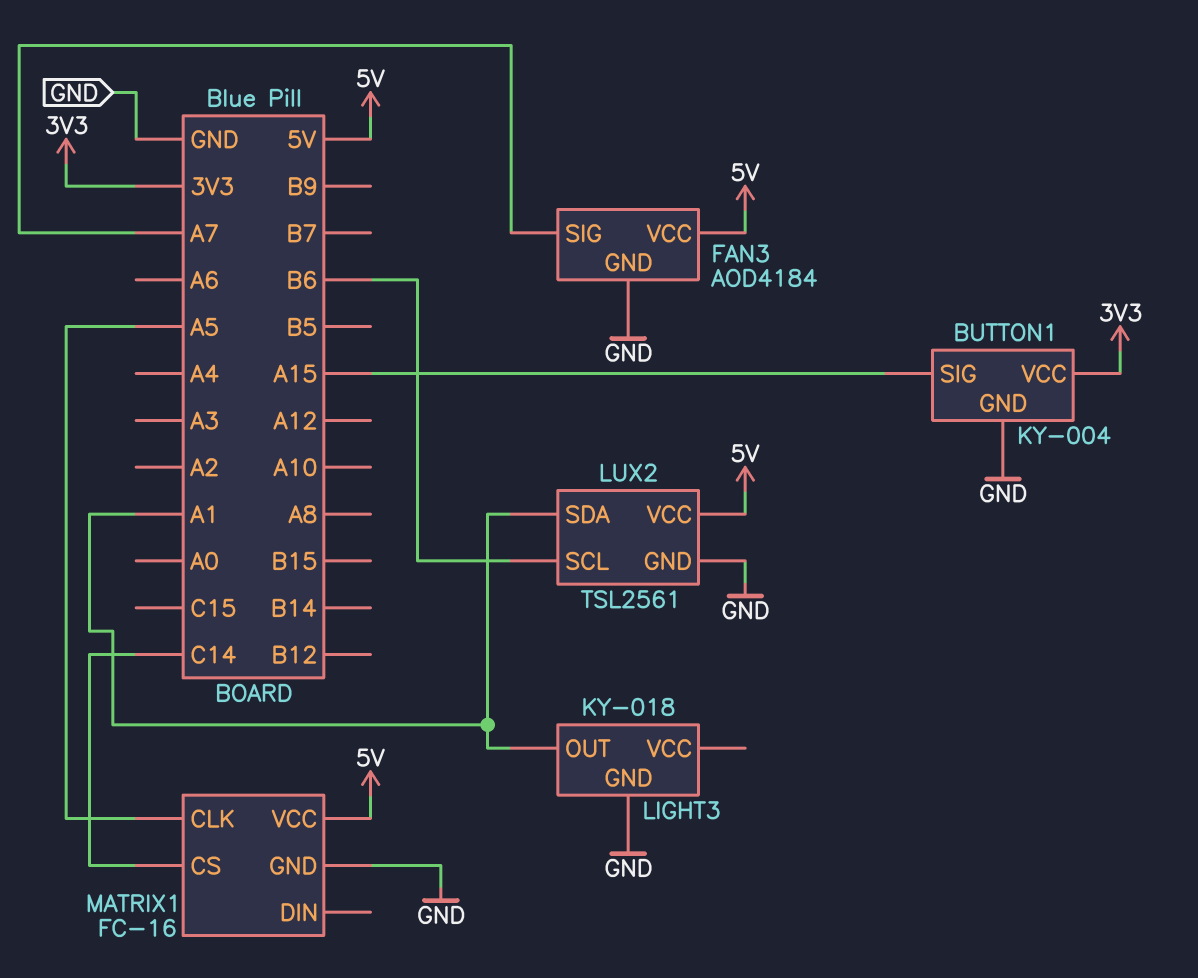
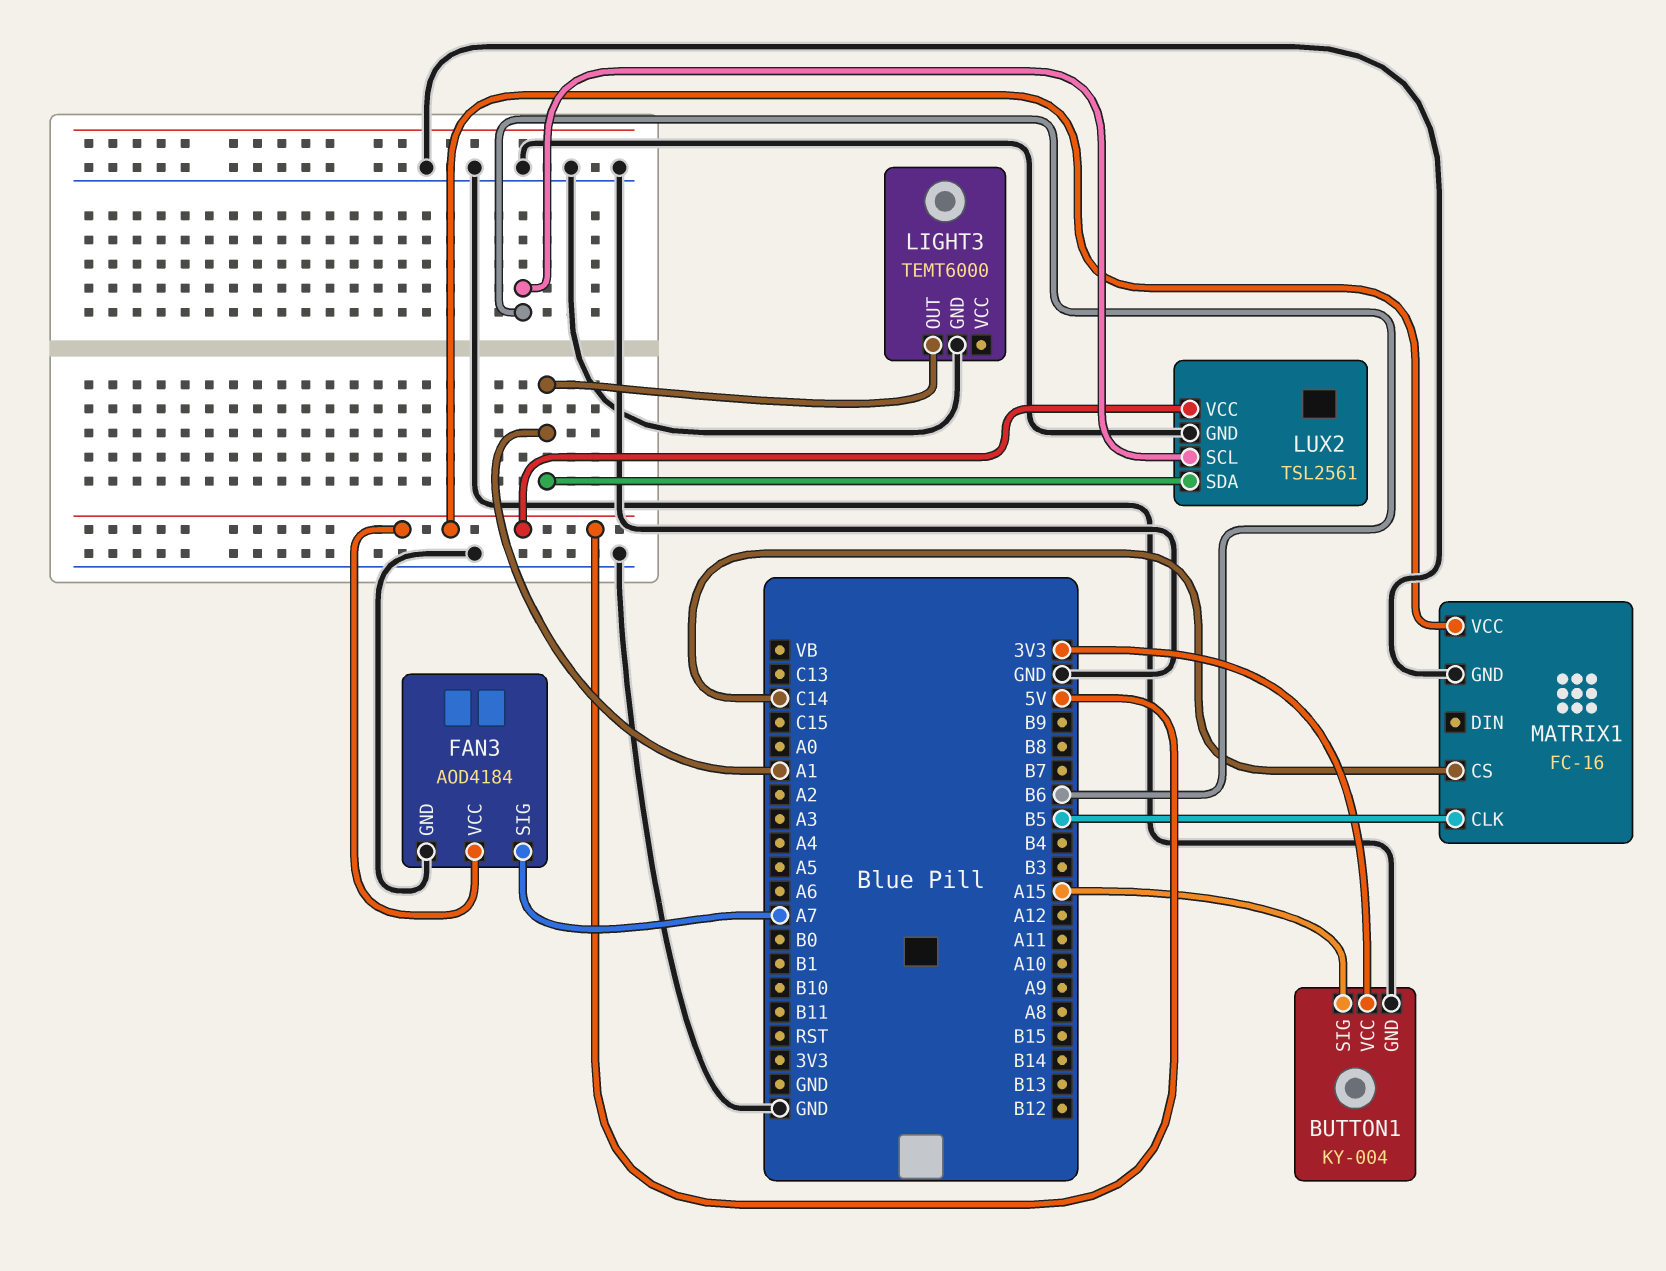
LIGHT3: KY-018 -> TEMT6000
MATRIX1 pin CLK: A5 -> B5

